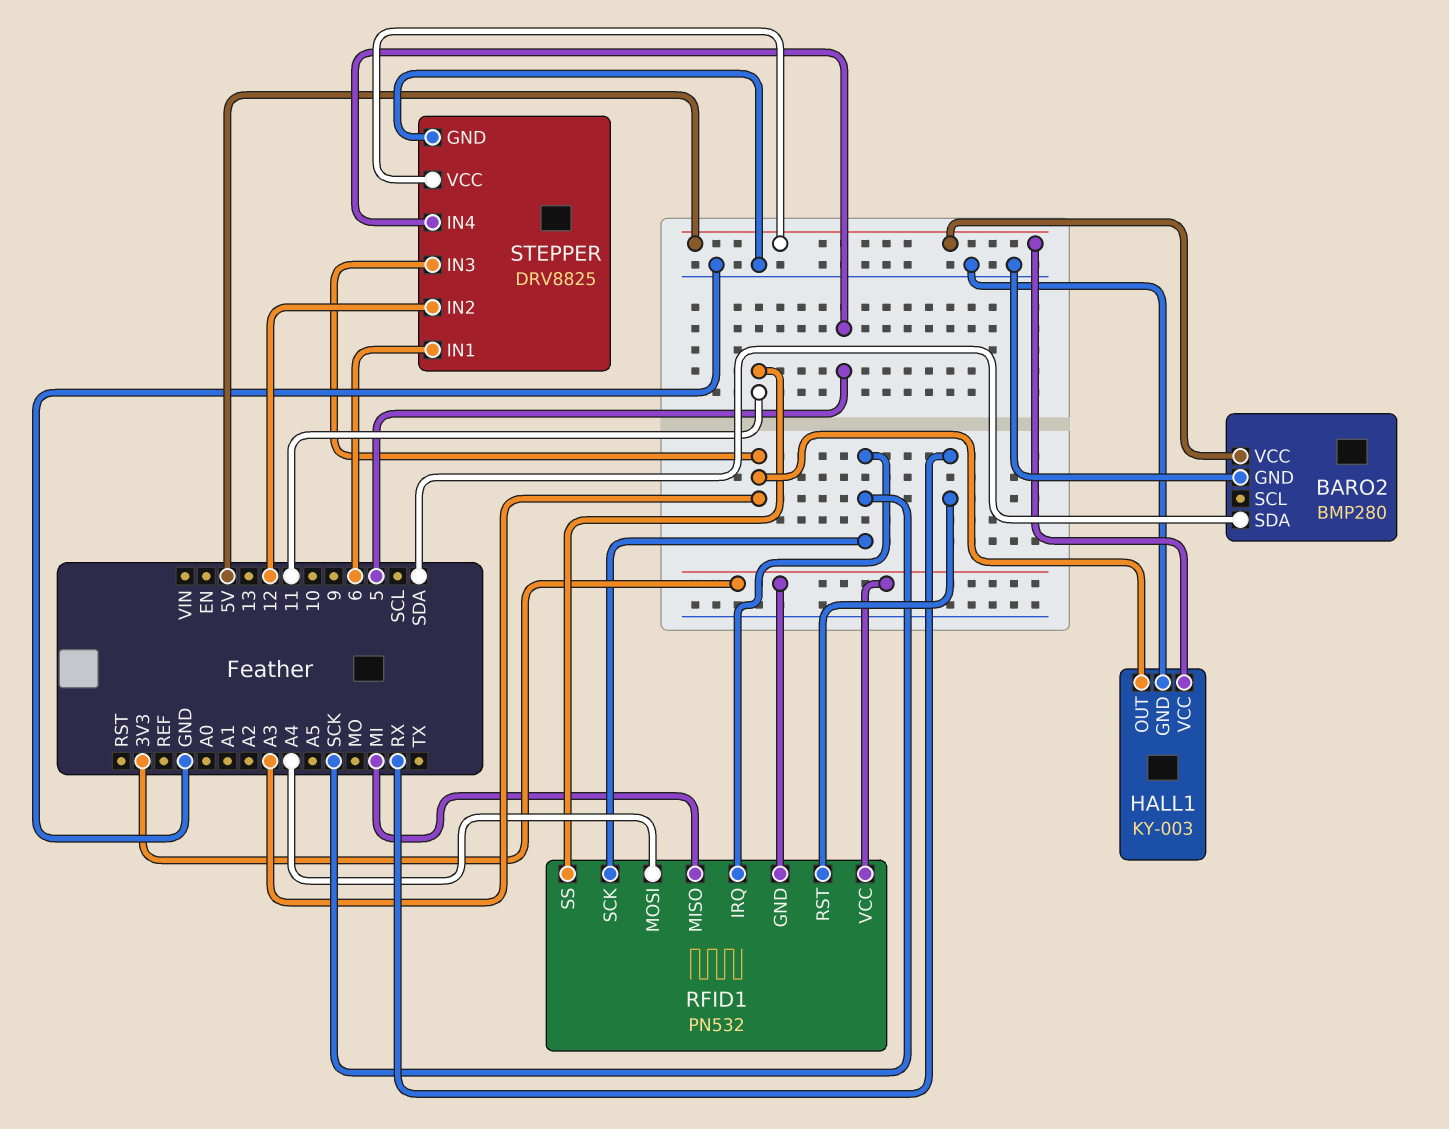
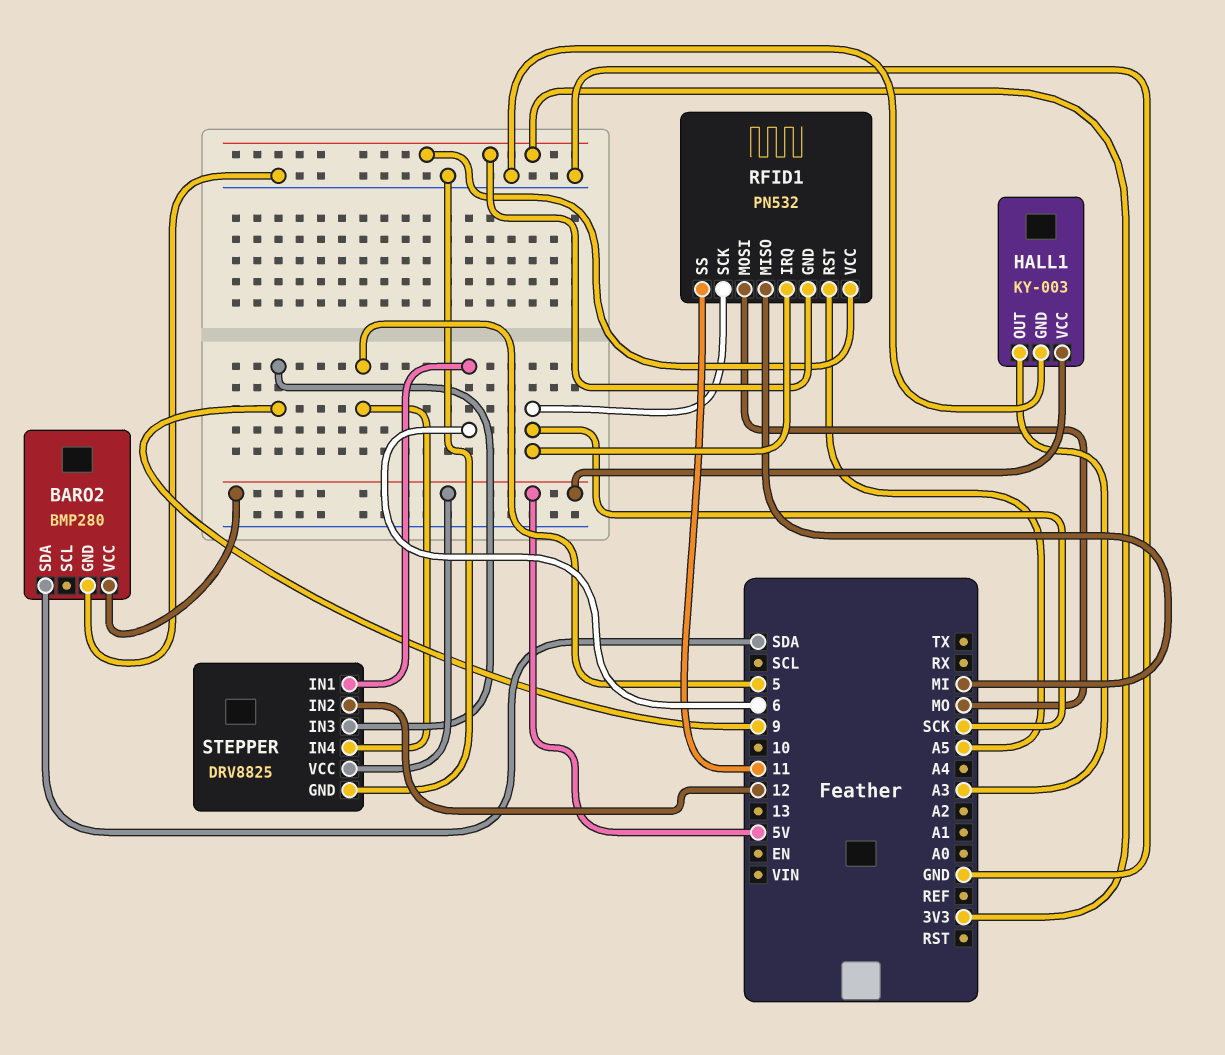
RFID1 pin MOSI: A4 -> MO
RFID1 pin RST: RX -> A5
STEPPER pin IN3: A3 -> 9

